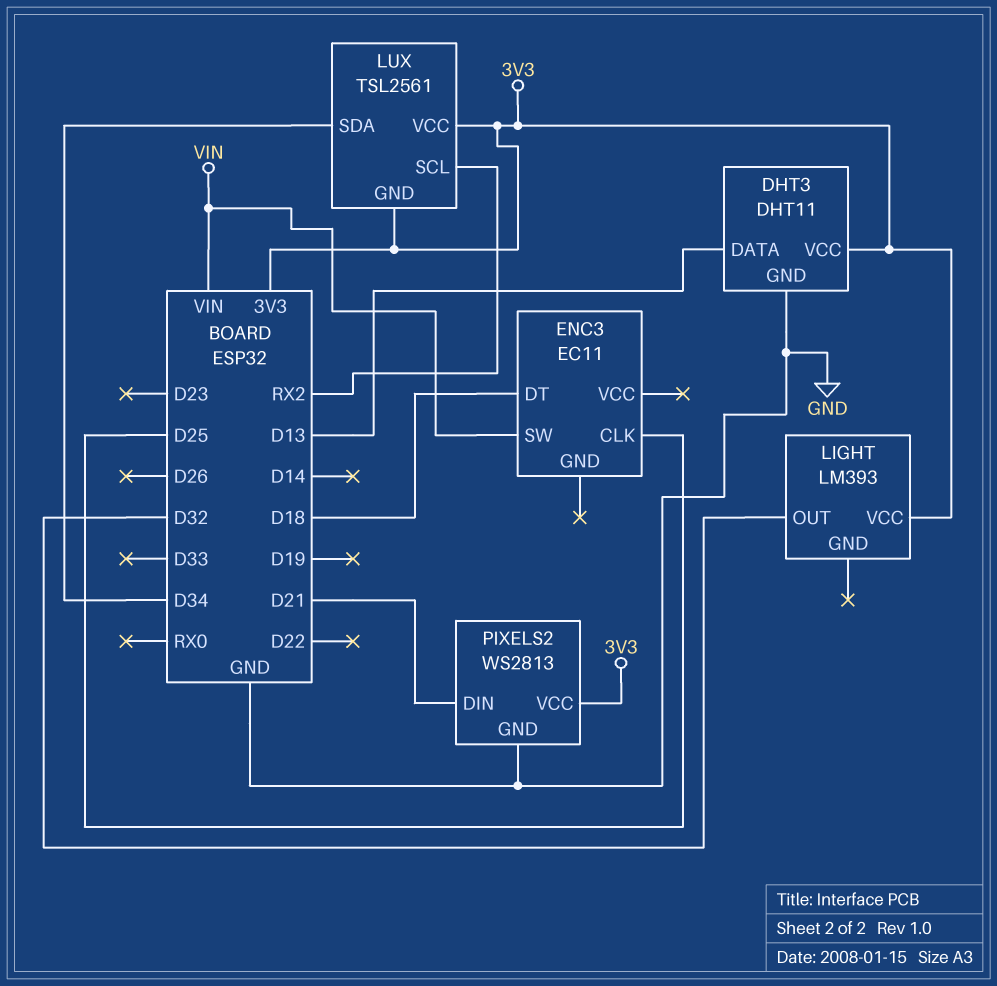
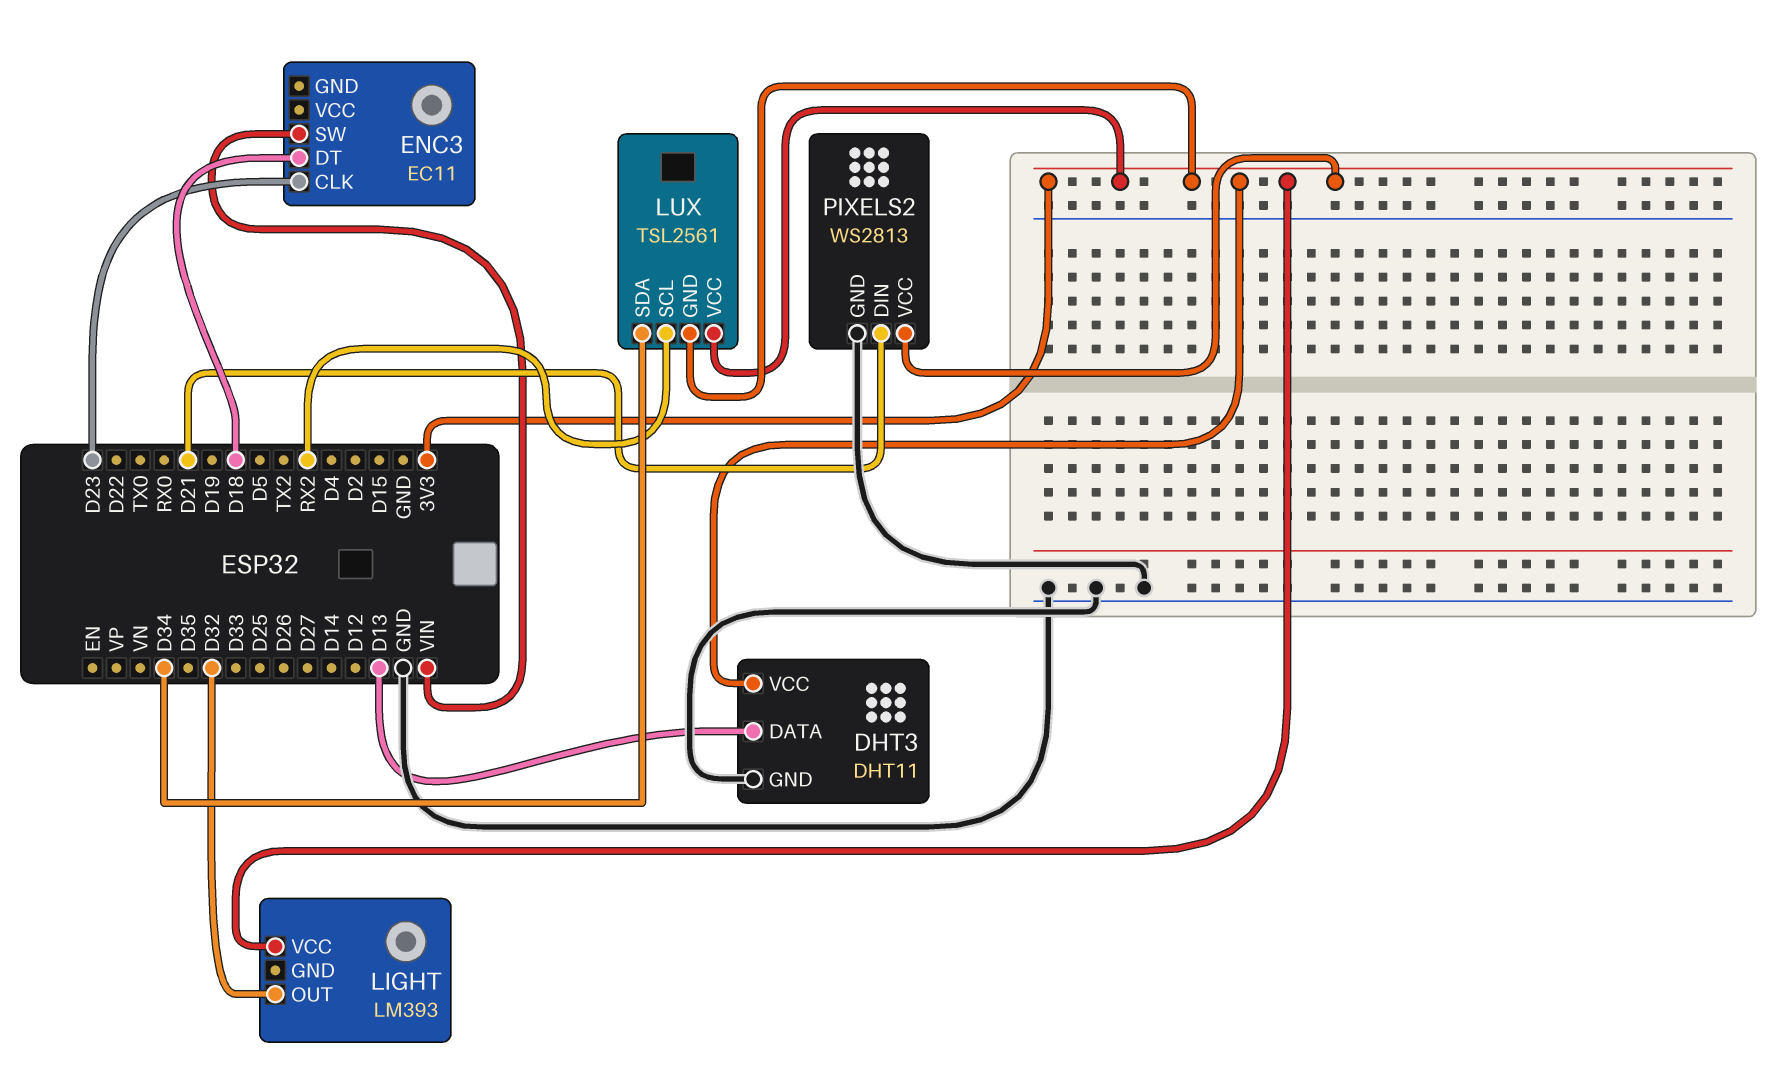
ENC3 pin CLK: D25 -> D23

